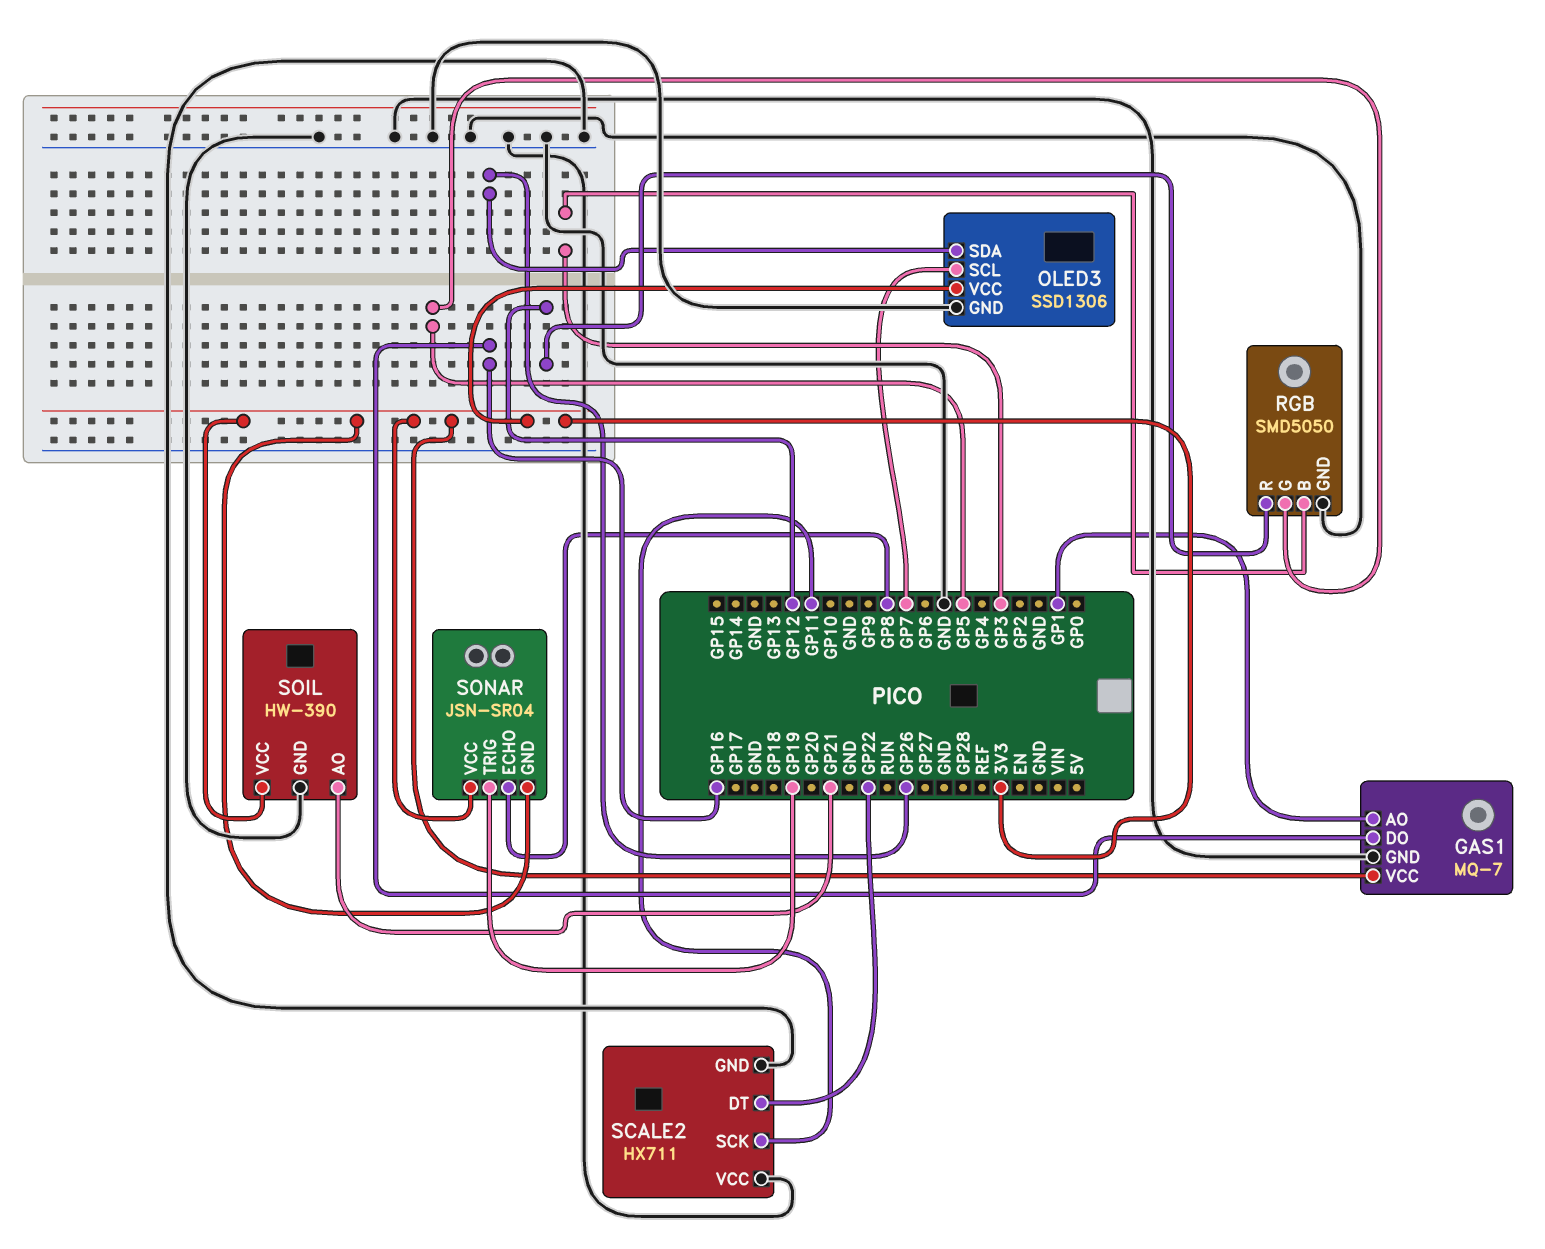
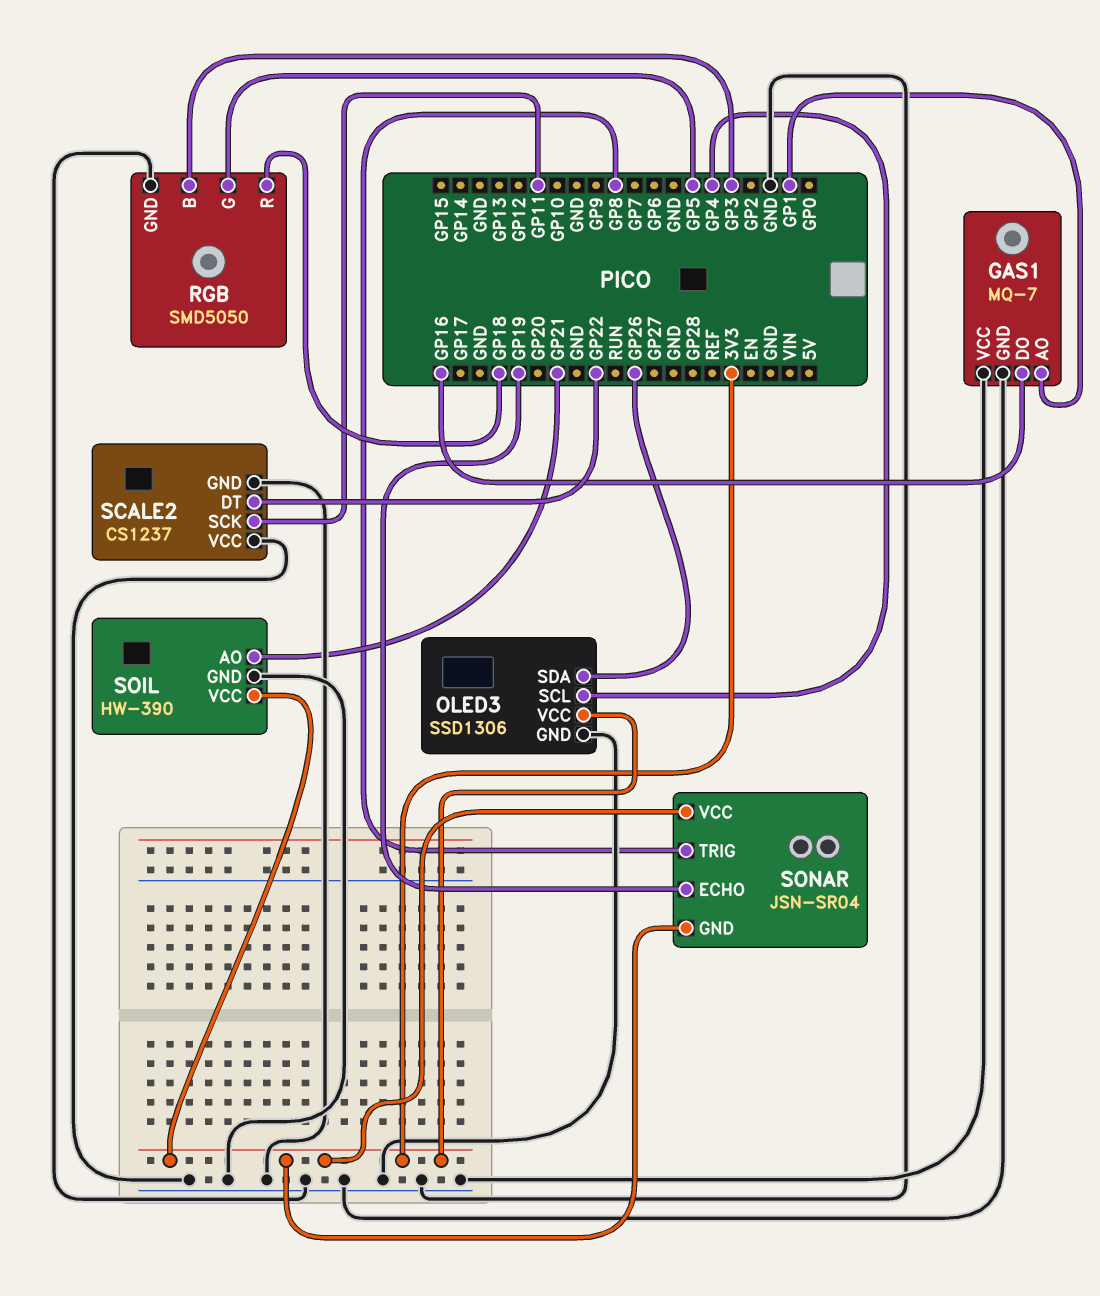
GAS1 pin VCC: 3V3 -> GND
OLED3 pin SCL: GP7 -> GP4
RGB pin R: GP12 -> GP18
SCALE2: HX711 -> CS1237
SONAR pin ECHO: GP8 -> GP19
SONAR pin TRIG: GP19 -> GP8

